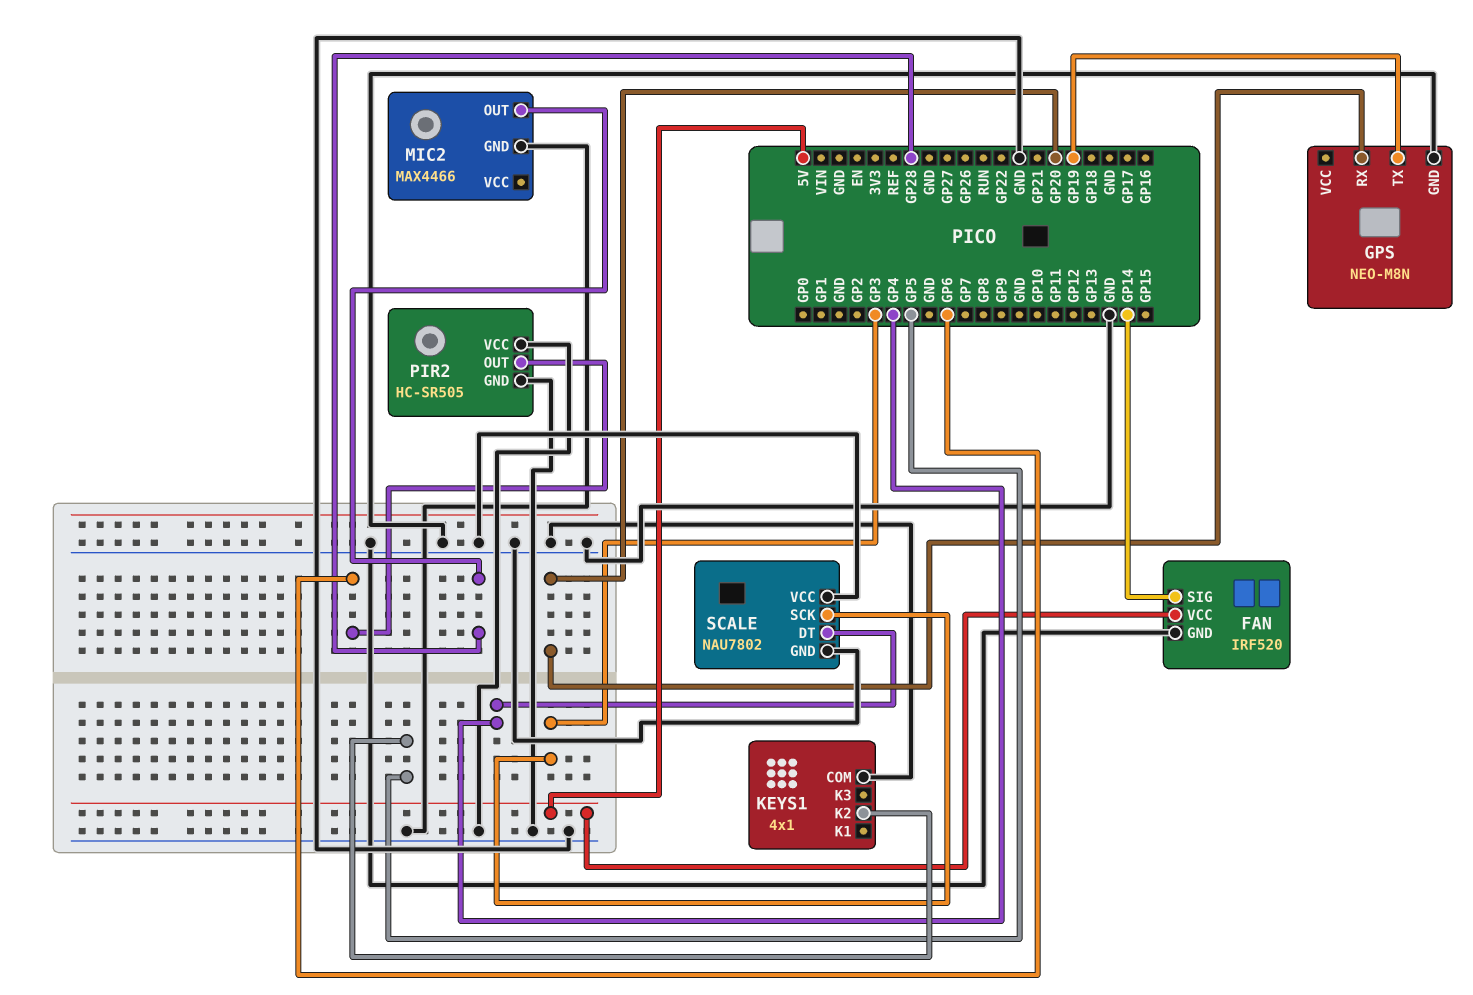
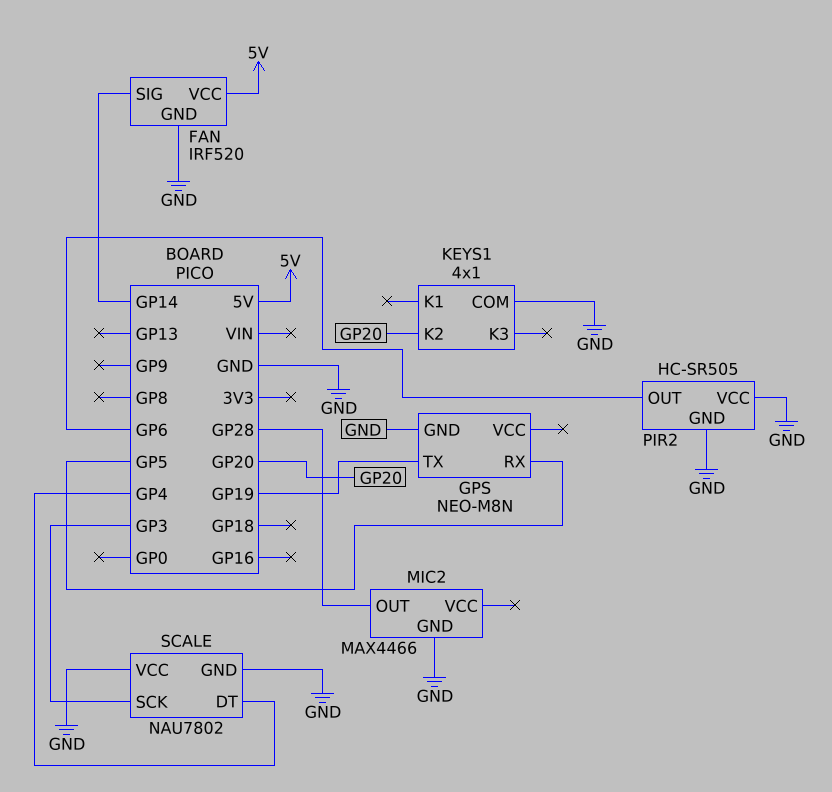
GPS pin RX: GP20 -> GP5
KEYS1 pin K2: GP5 -> GP20

